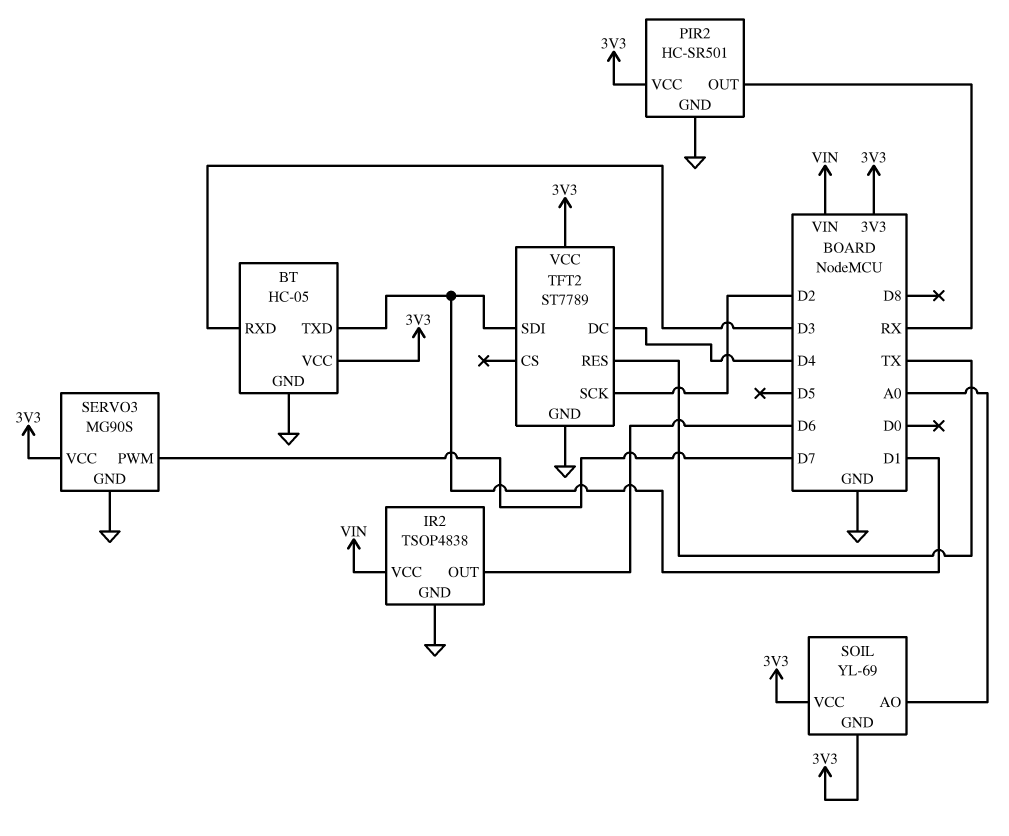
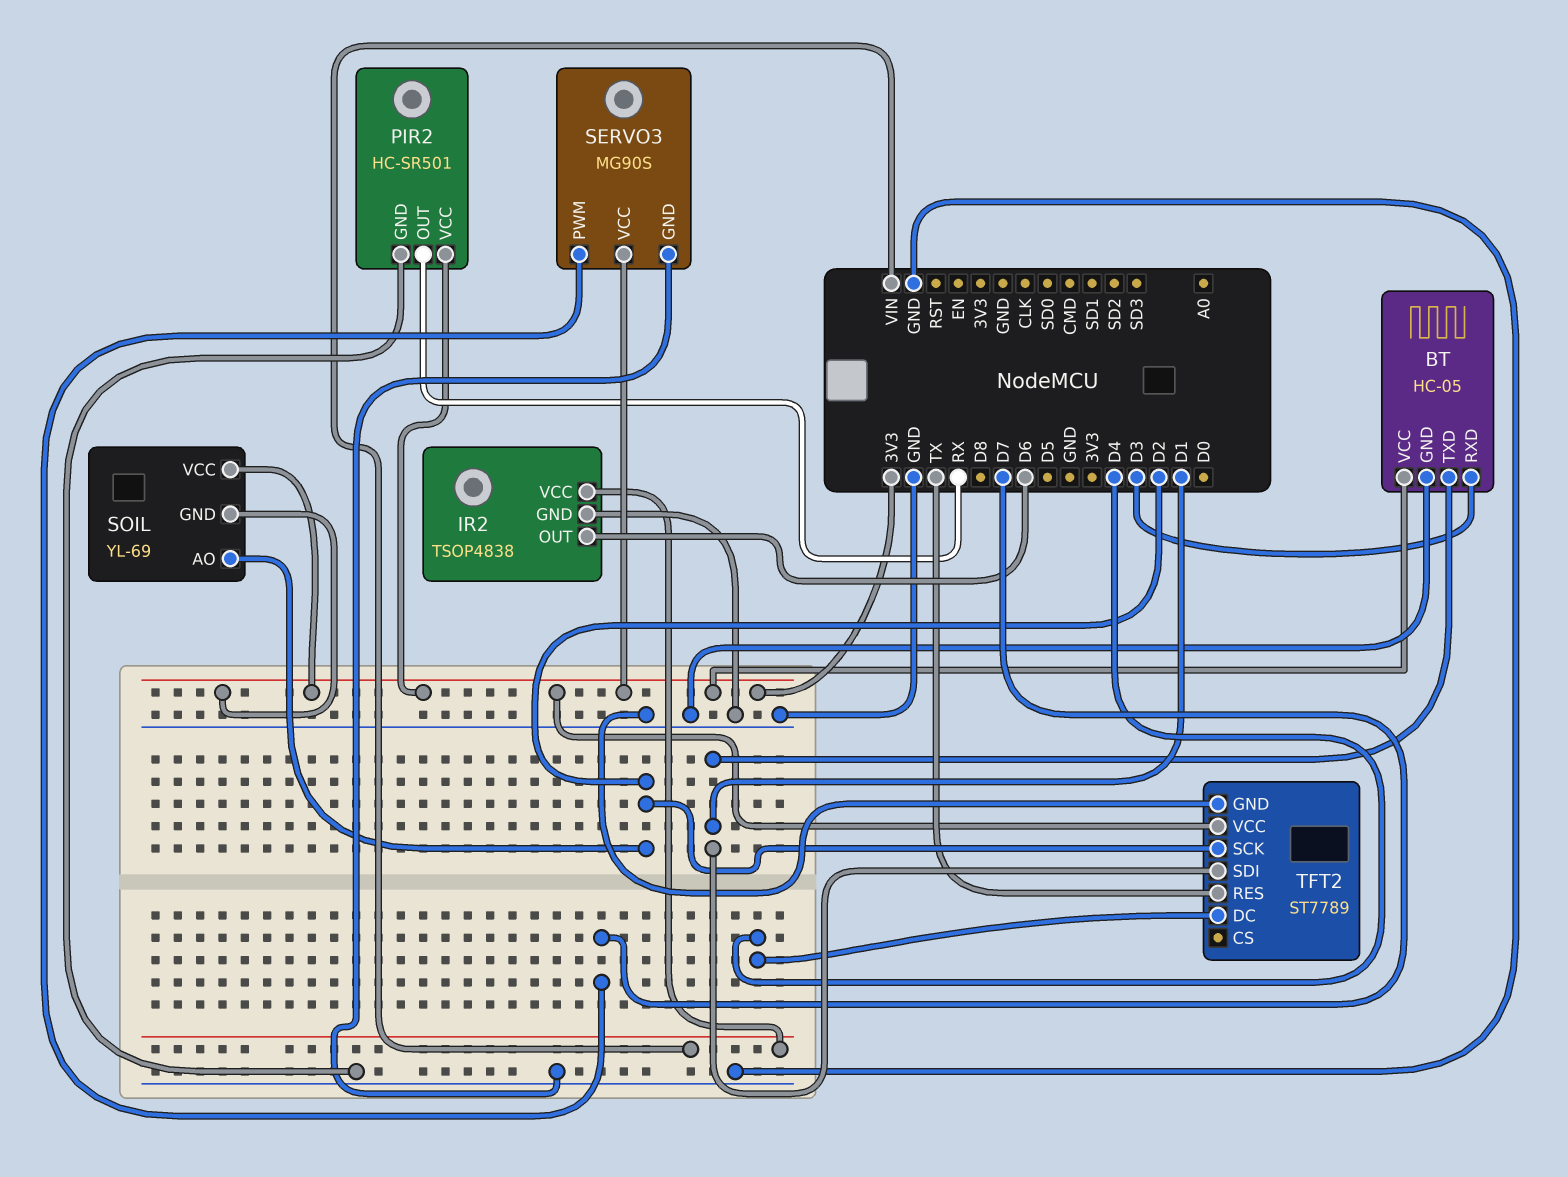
SOIL pin AO: A0 -> D2

